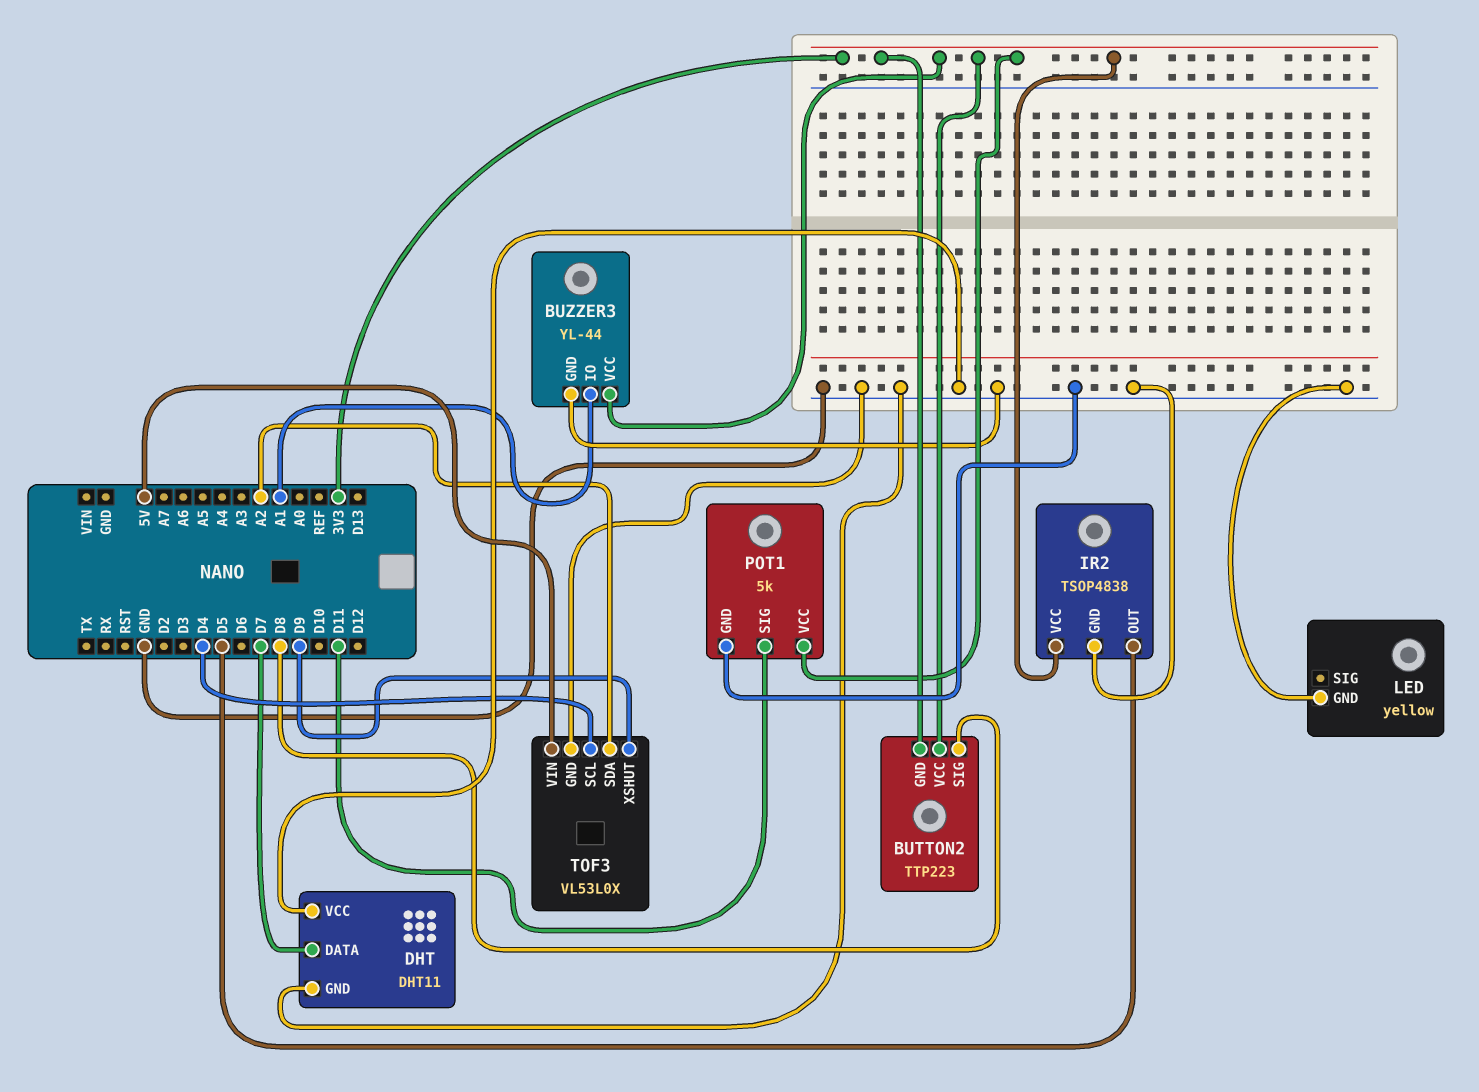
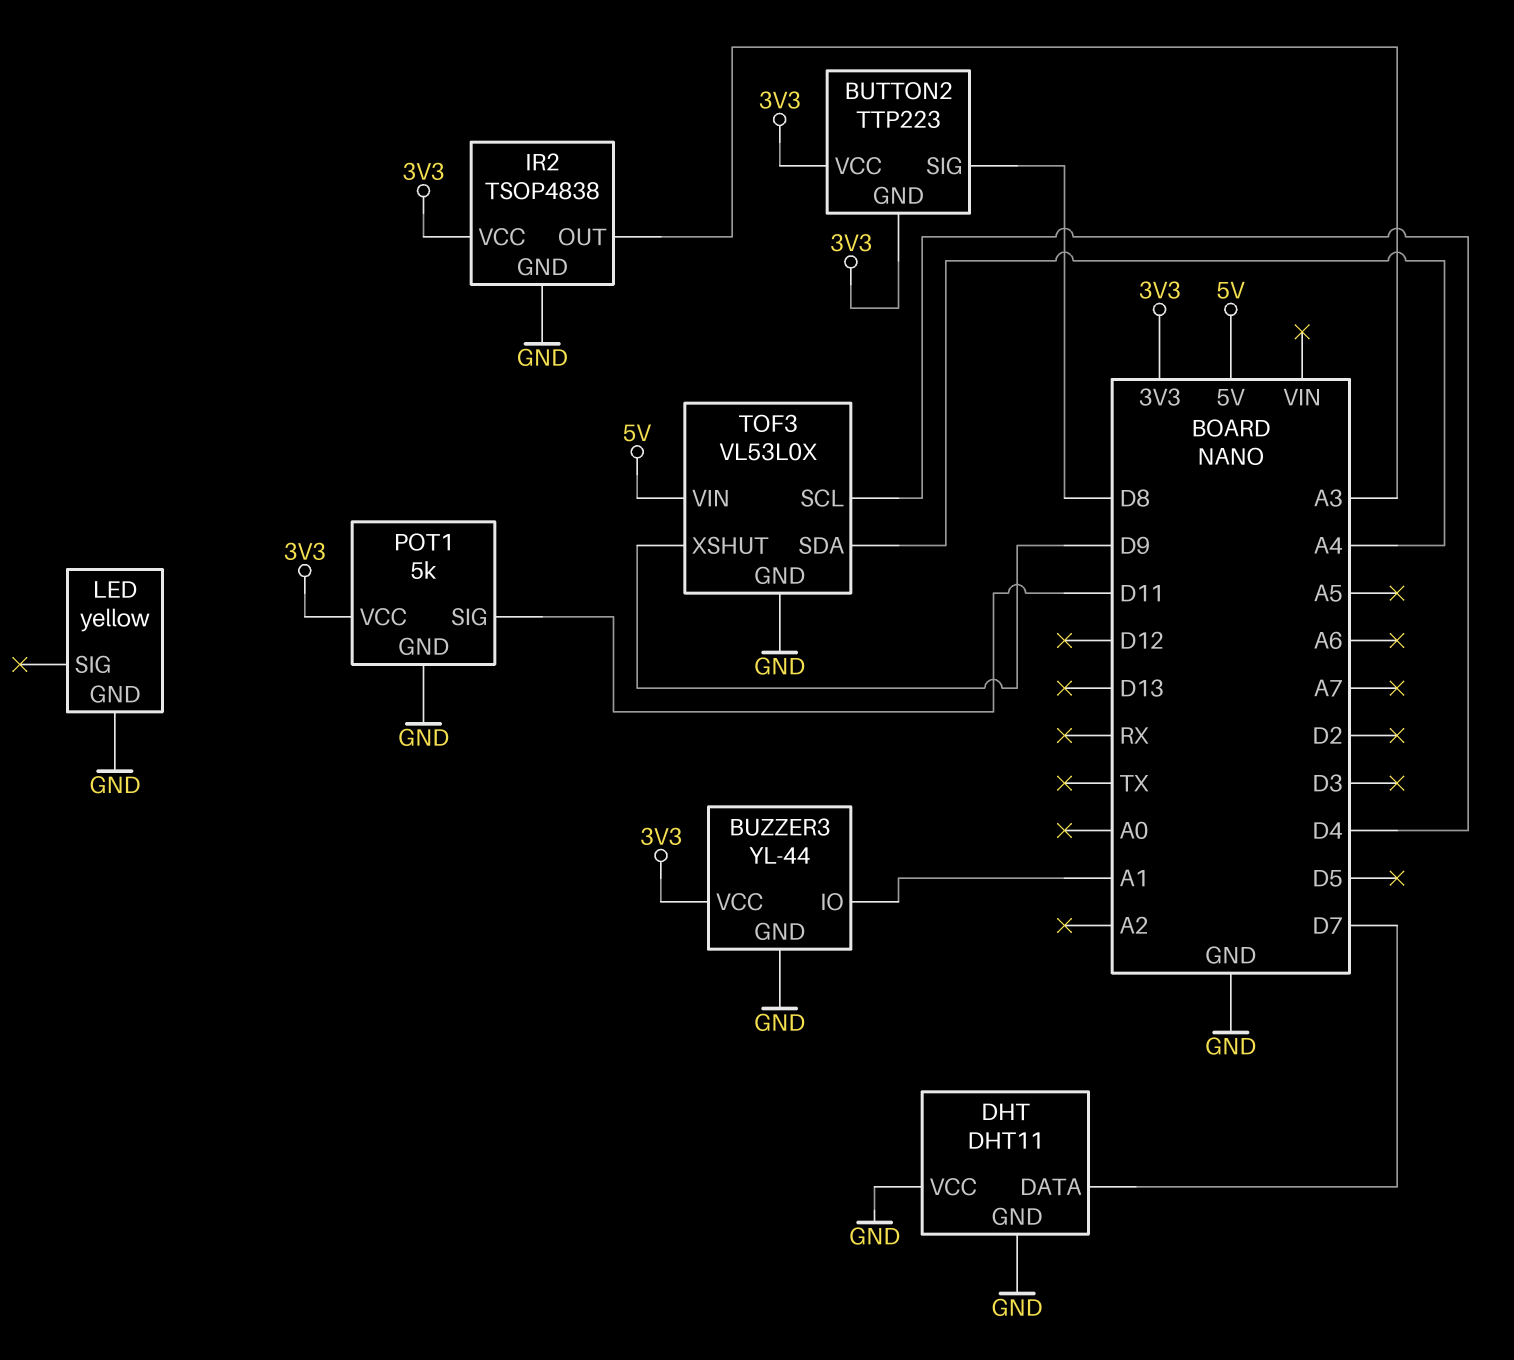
IR2 pin OUT: D5 -> A3
TOF3 pin SDA: A2 -> A4

